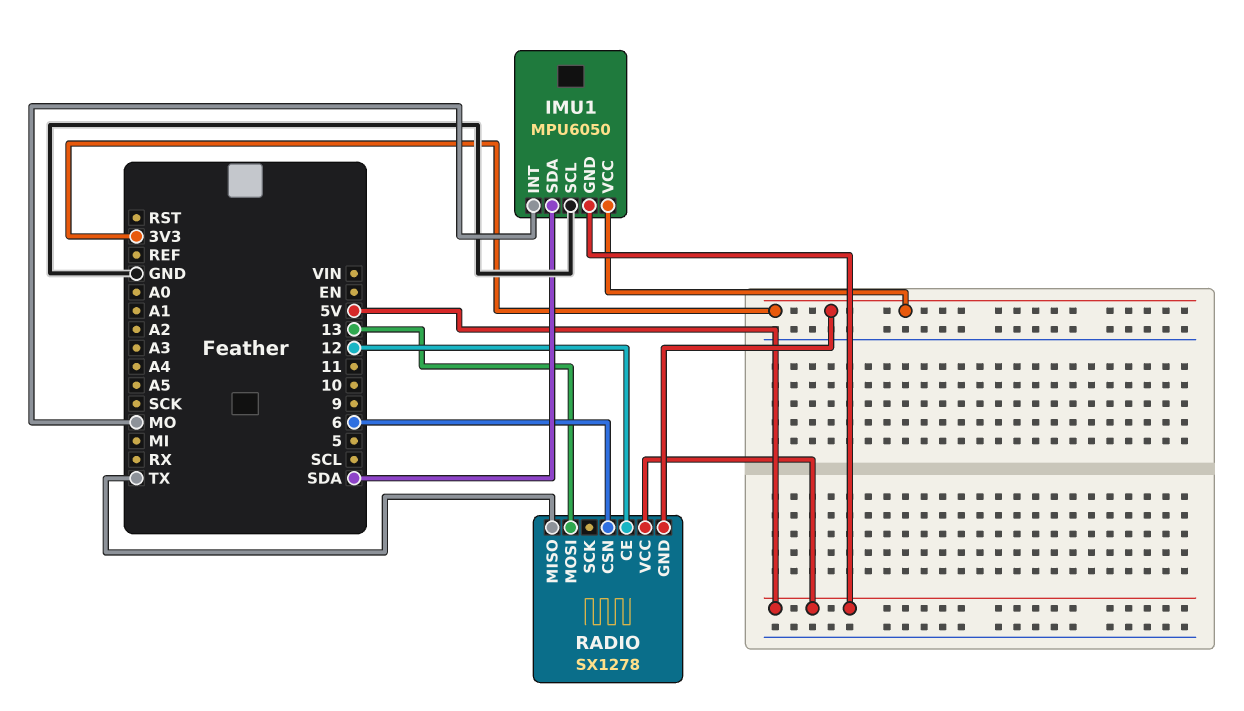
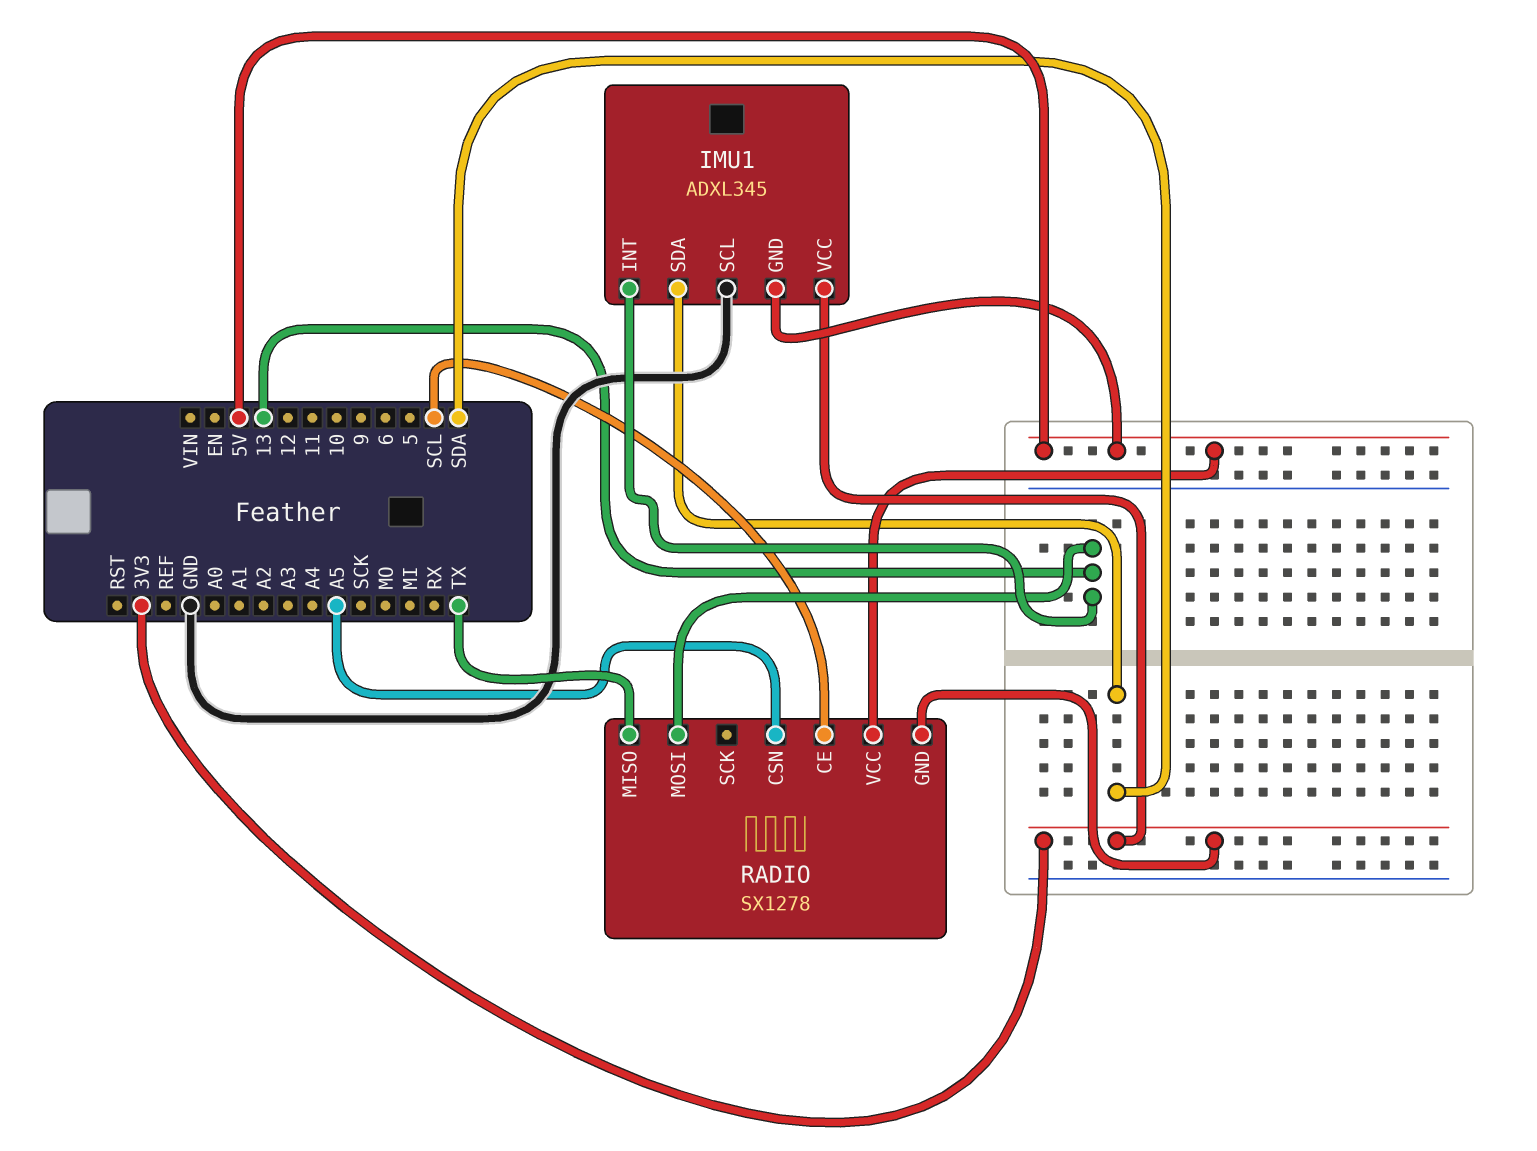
IMU1: MPU6050 -> ADXL345
IMU1 pin INT: MO -> 13
RADIO pin CE: 12 -> SCL
RADIO pin CSN: 6 -> A5

